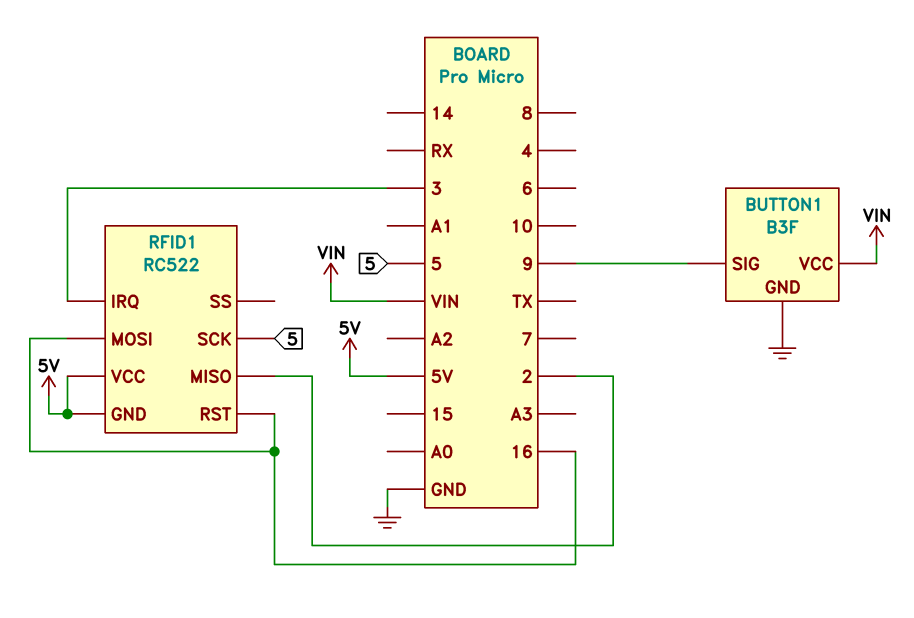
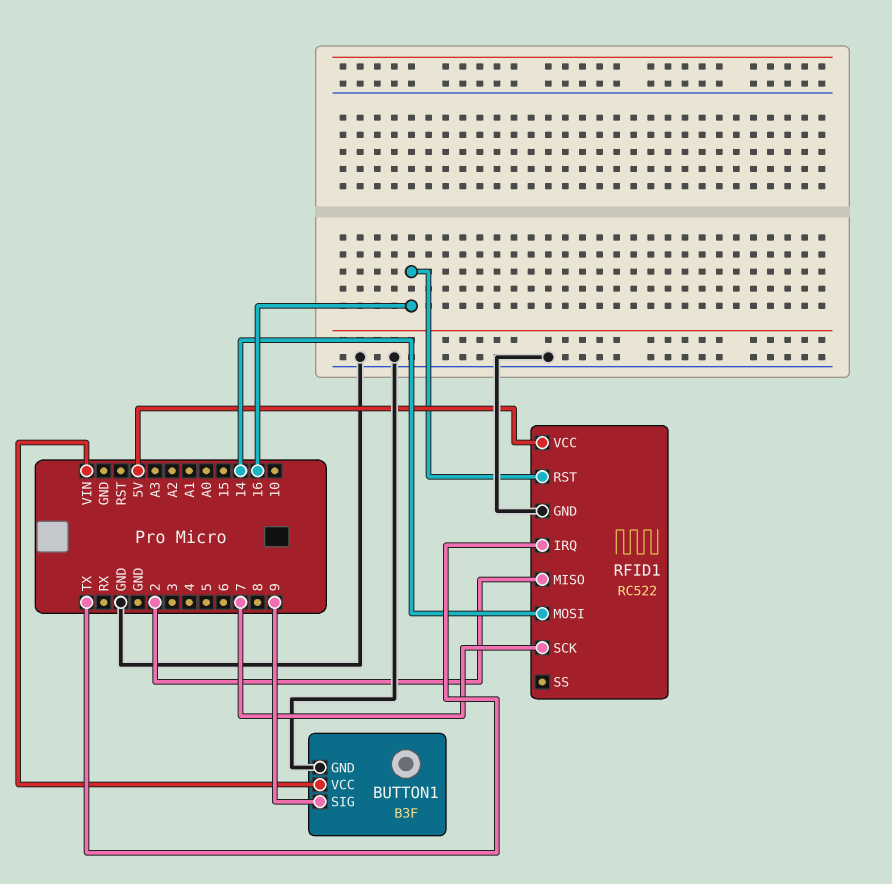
RFID1 pin GND: 5V -> GND
RFID1 pin IRQ: 3 -> TX
RFID1 pin MOSI: 16 -> 14
RFID1 pin SCK: 5 -> 7

